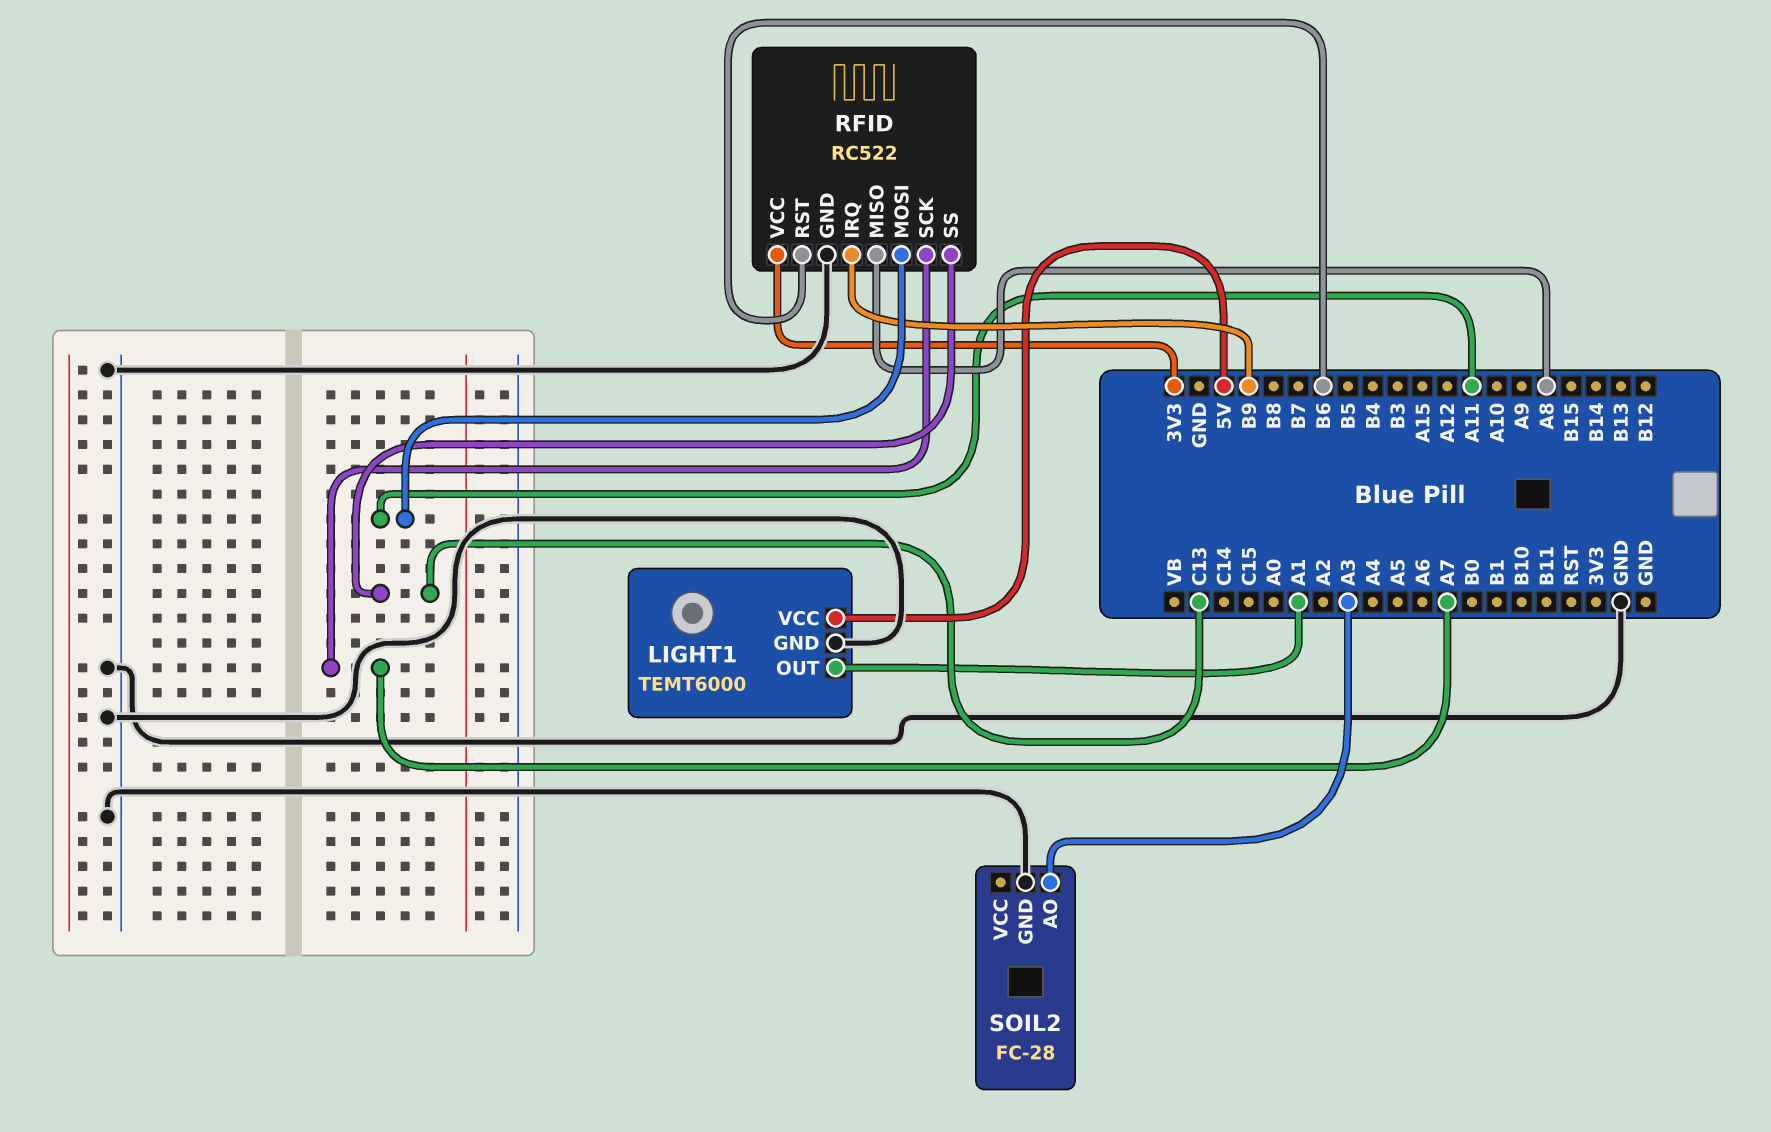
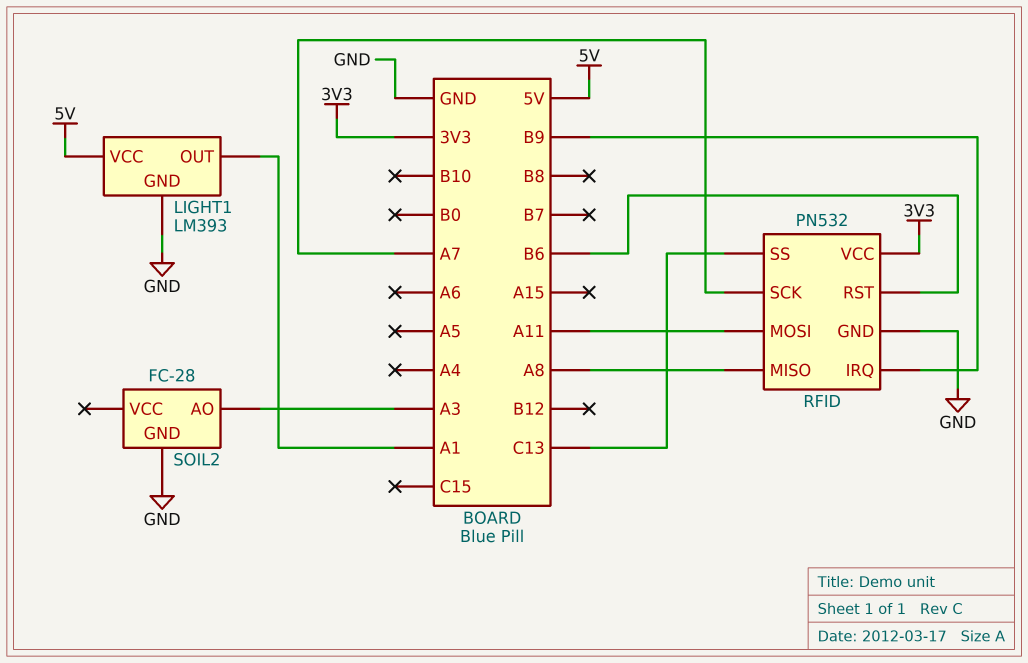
LIGHT1: TEMT6000 -> LM393
RFID: RC522 -> PN532

